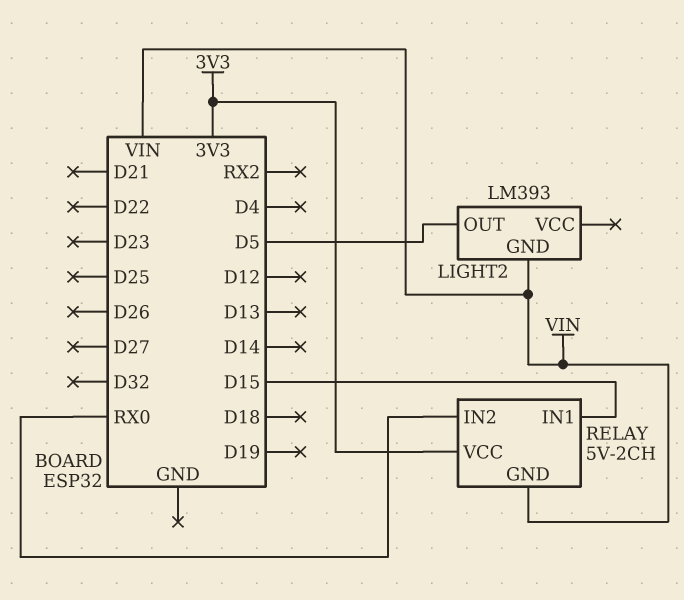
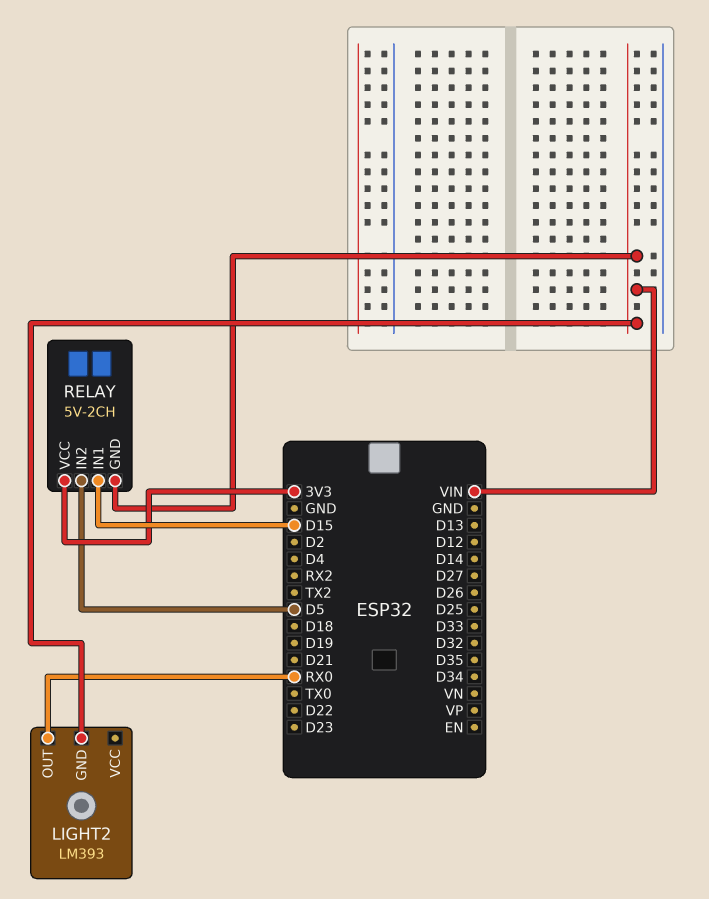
LIGHT2 pin OUT: D5 -> RX0
RELAY pin IN2: RX0 -> D5

